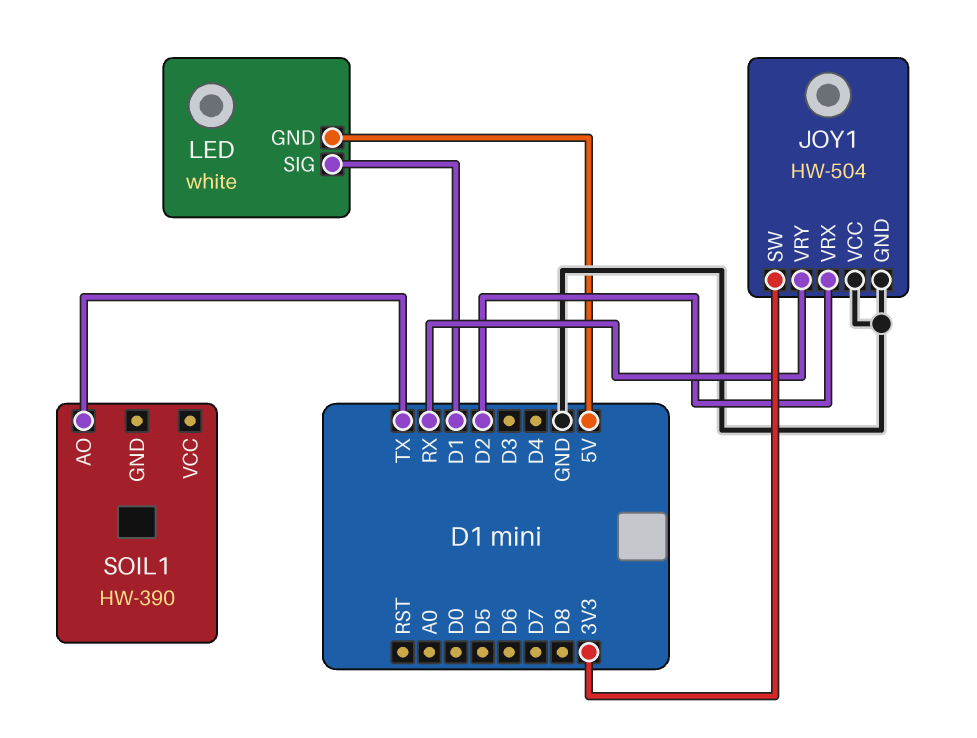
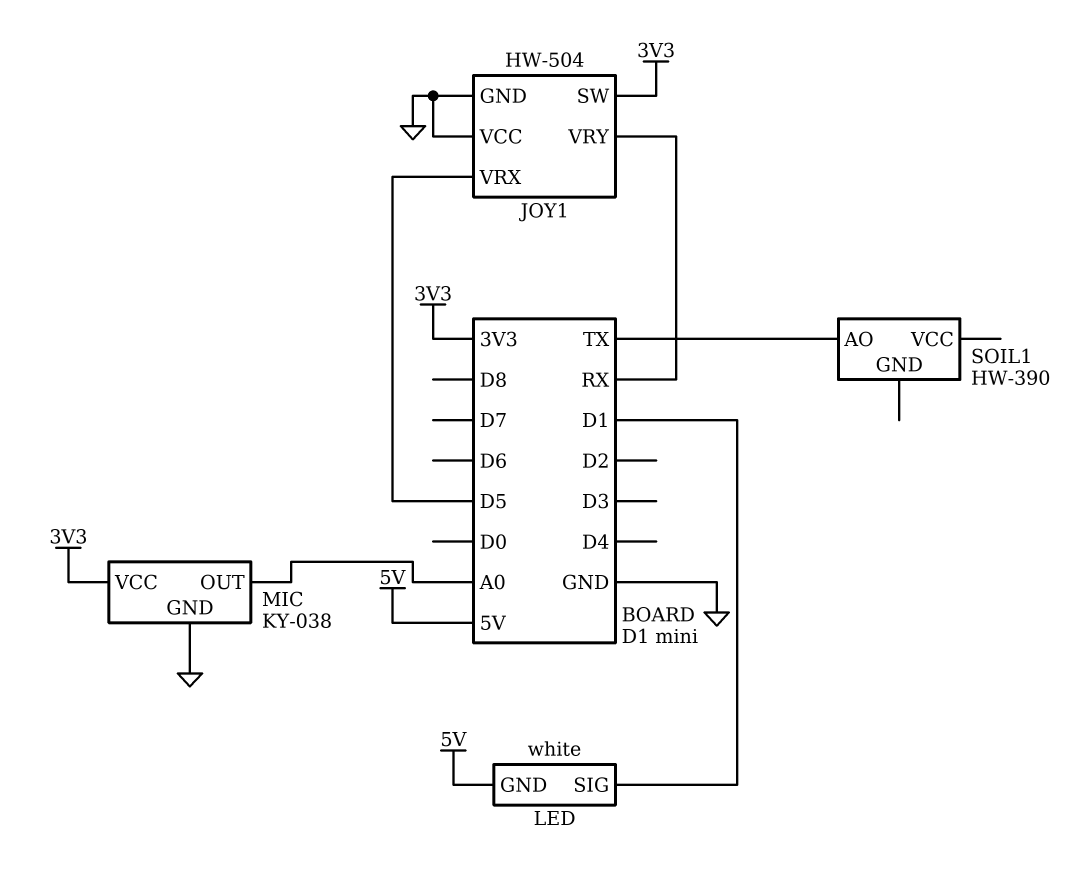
JOY1 pin VRX: D2 -> D5
MIC: none -> KY-038
MIC pin GND: none -> GND
MIC pin OUT: none -> A0
MIC pin VCC: none -> 3V3

